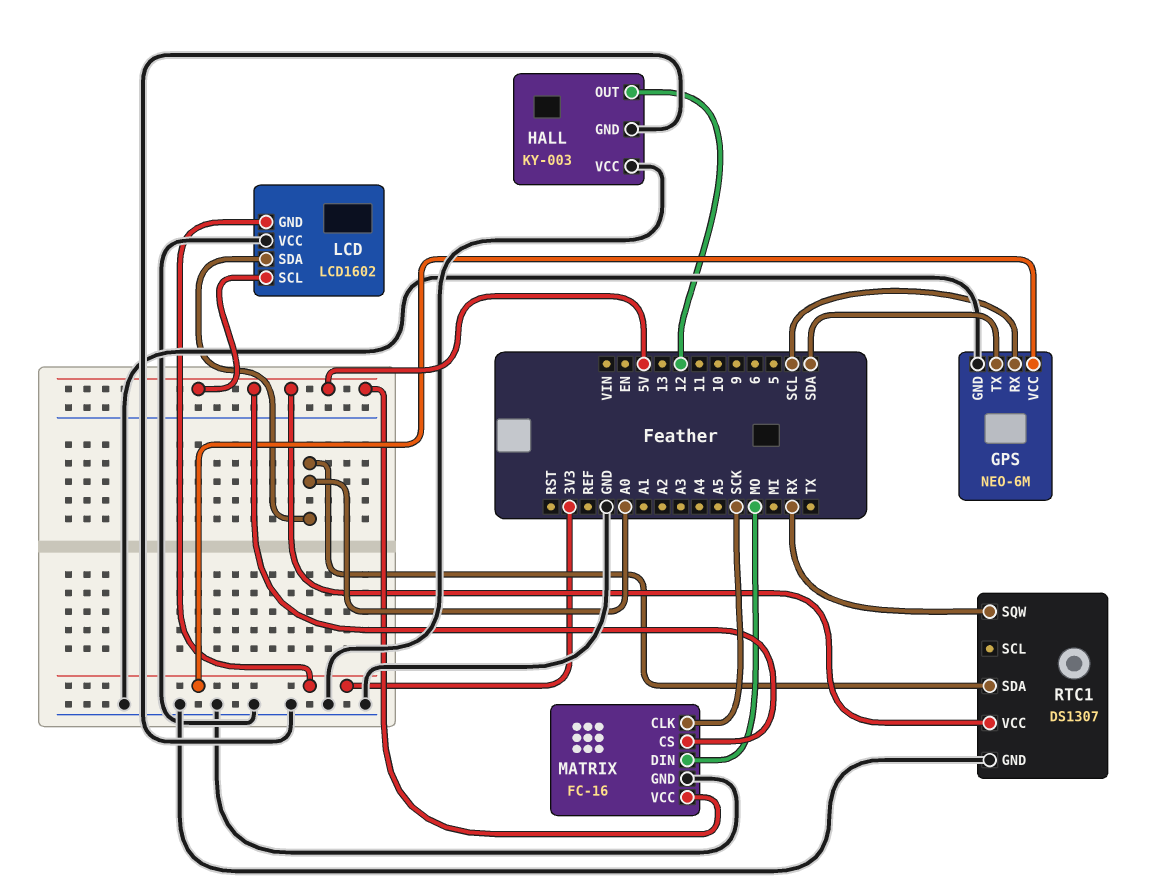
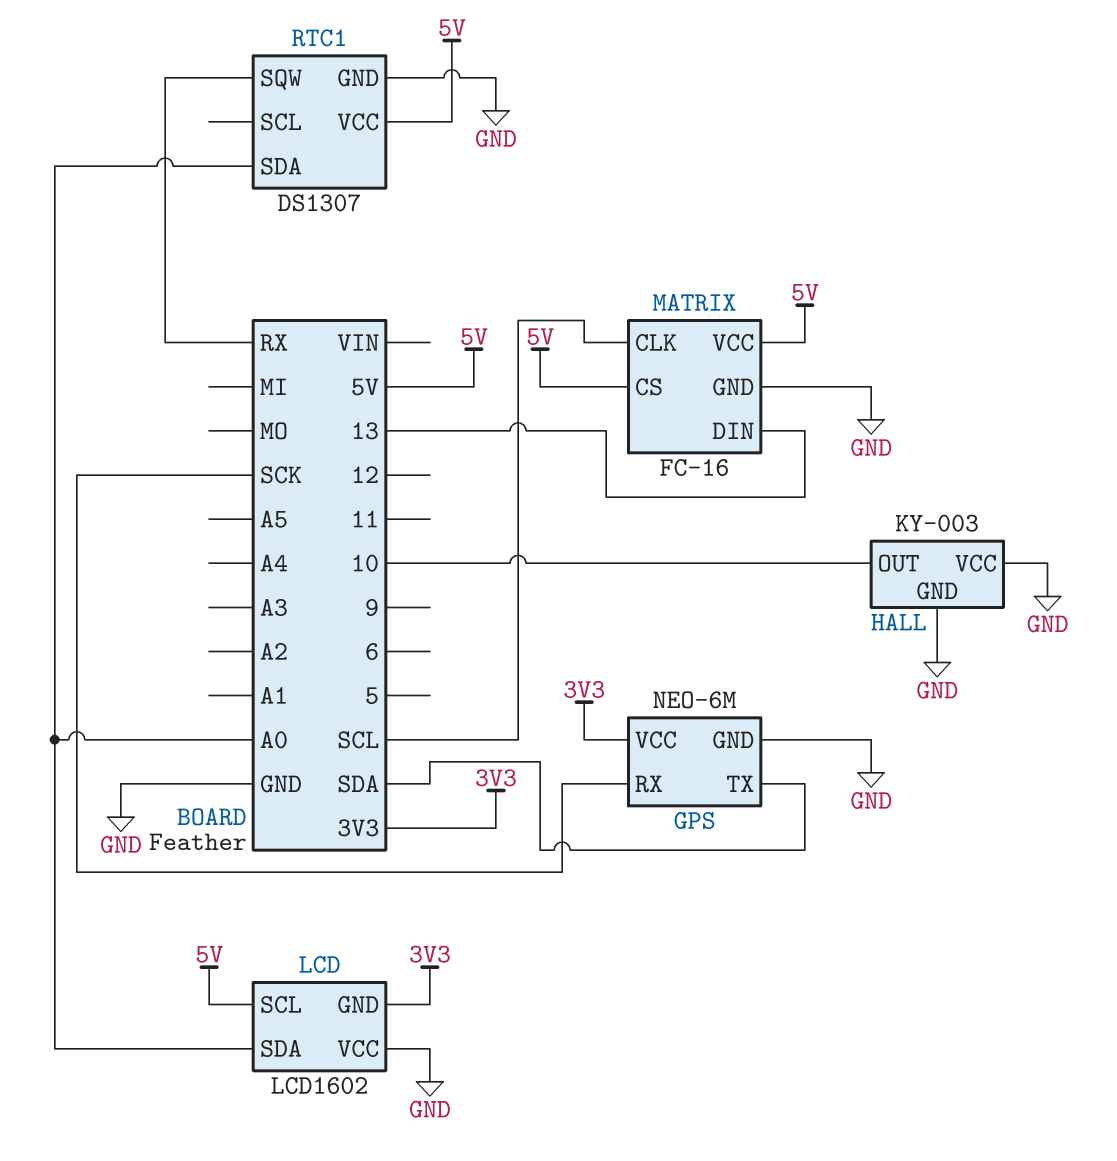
GPS pin RX: SCL -> SCK
HALL pin OUT: 12 -> 10
MATRIX pin CLK: SCK -> SCL
MATRIX pin DIN: MO -> 13

